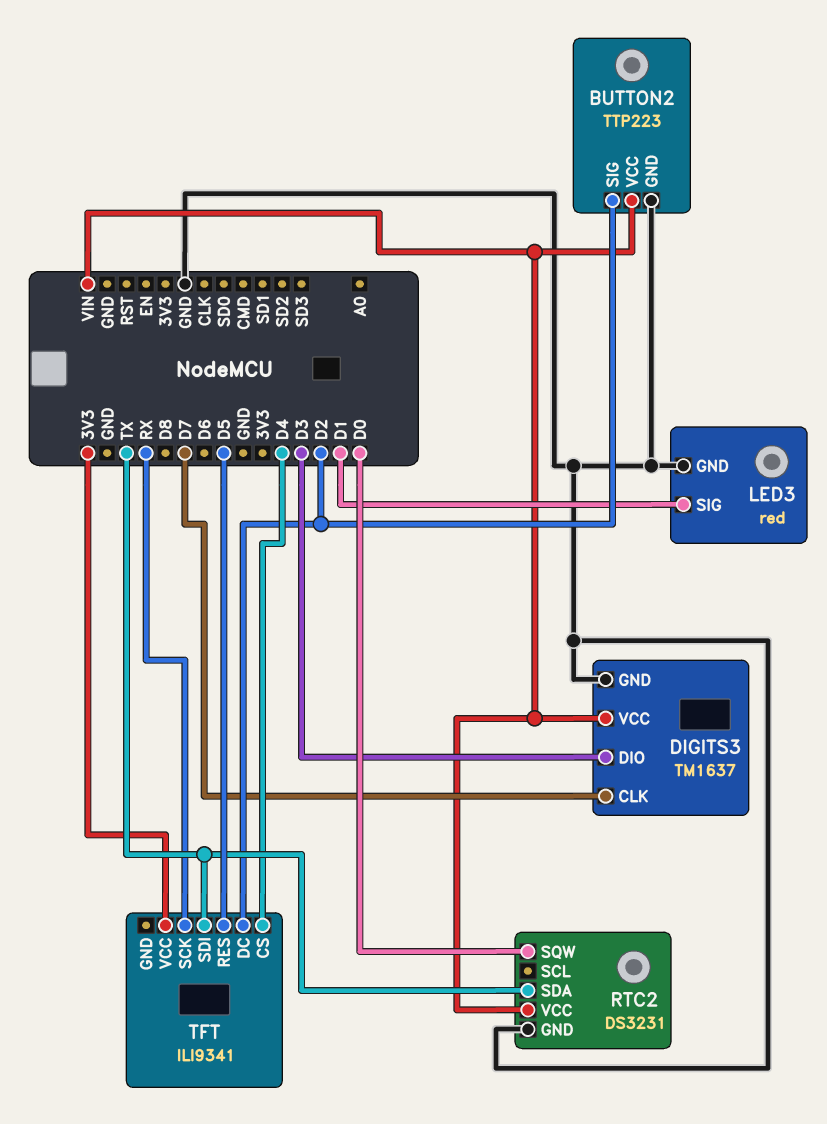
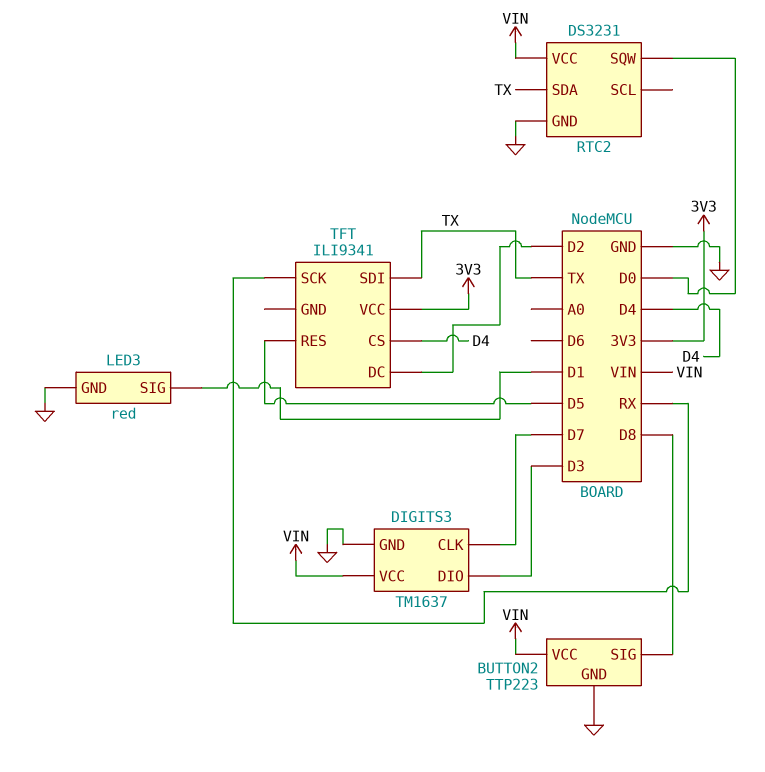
BUTTON2 pin SIG: D2 -> D8

